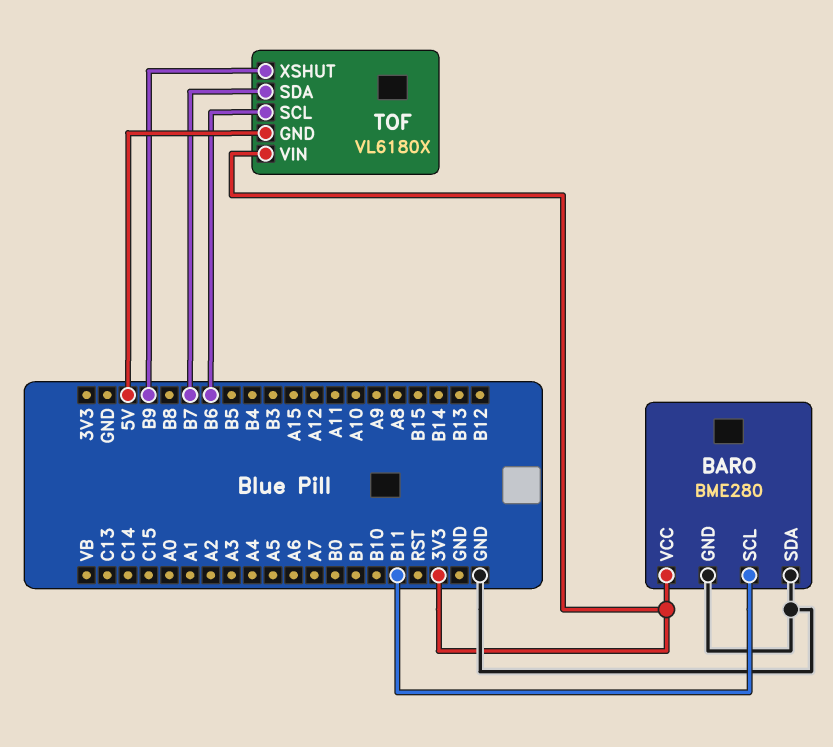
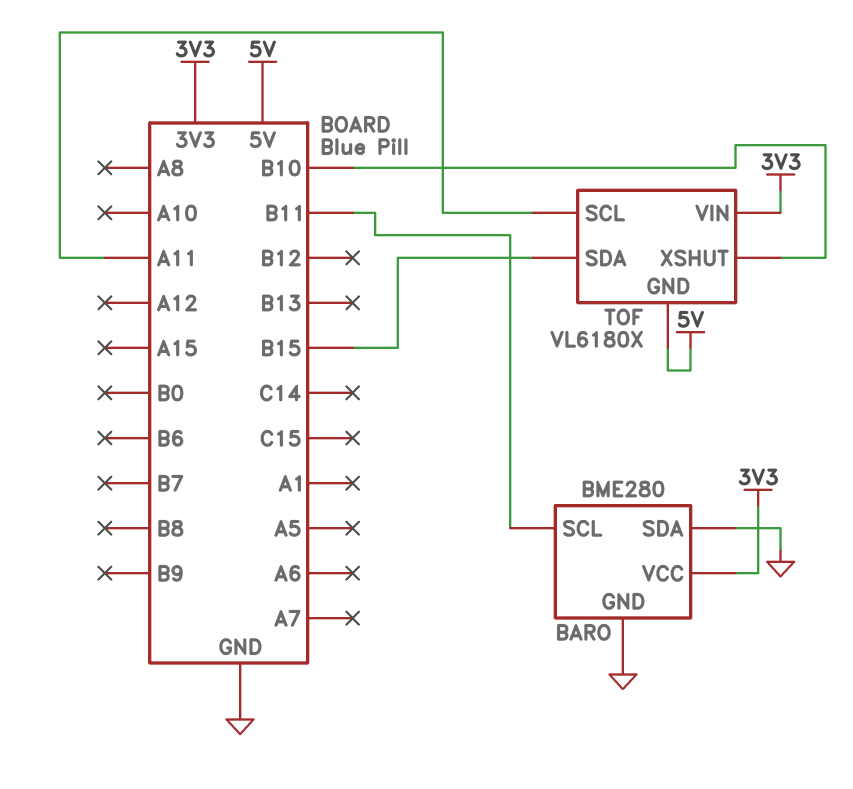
TOF pin SCL: B6 -> A11
TOF pin SDA: B7 -> B15
TOF pin XSHUT: B9 -> B10

